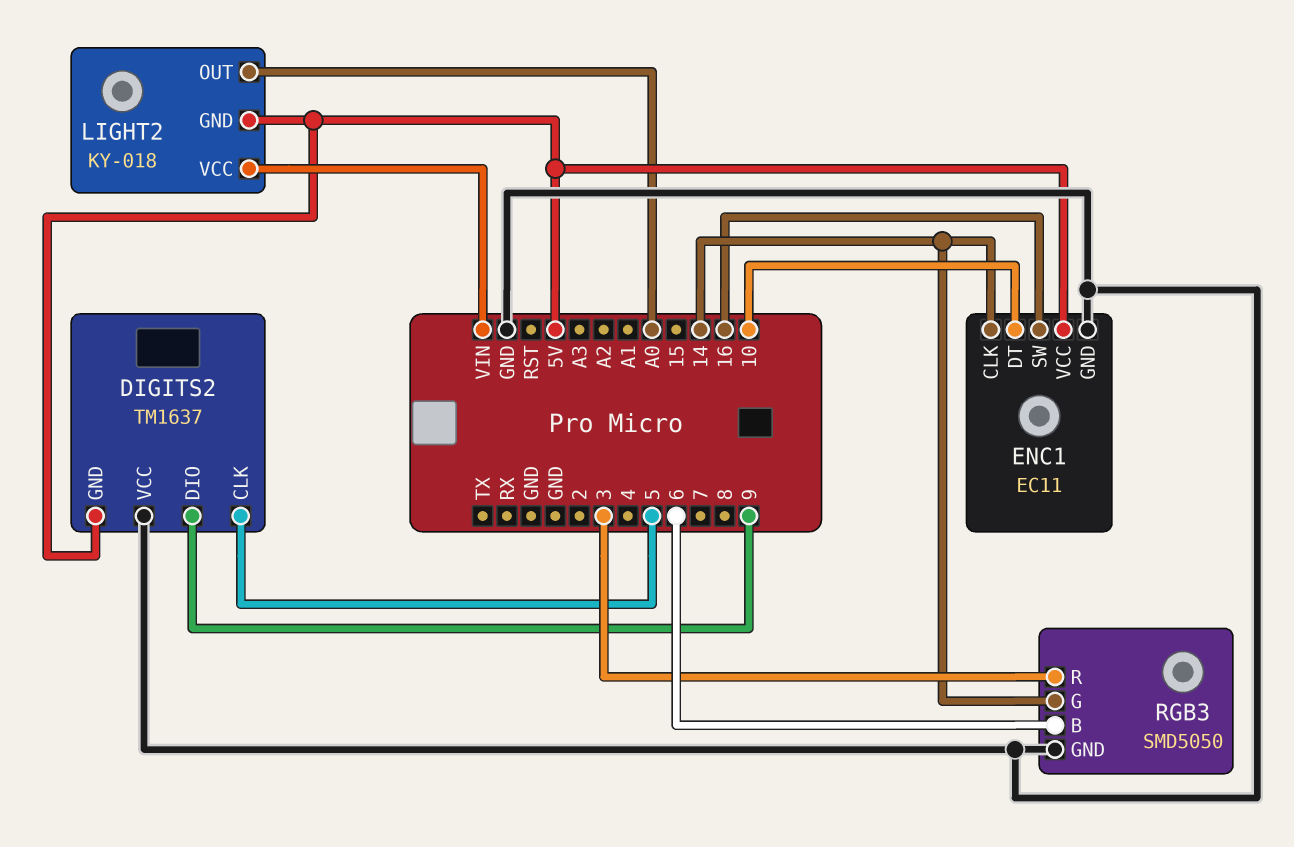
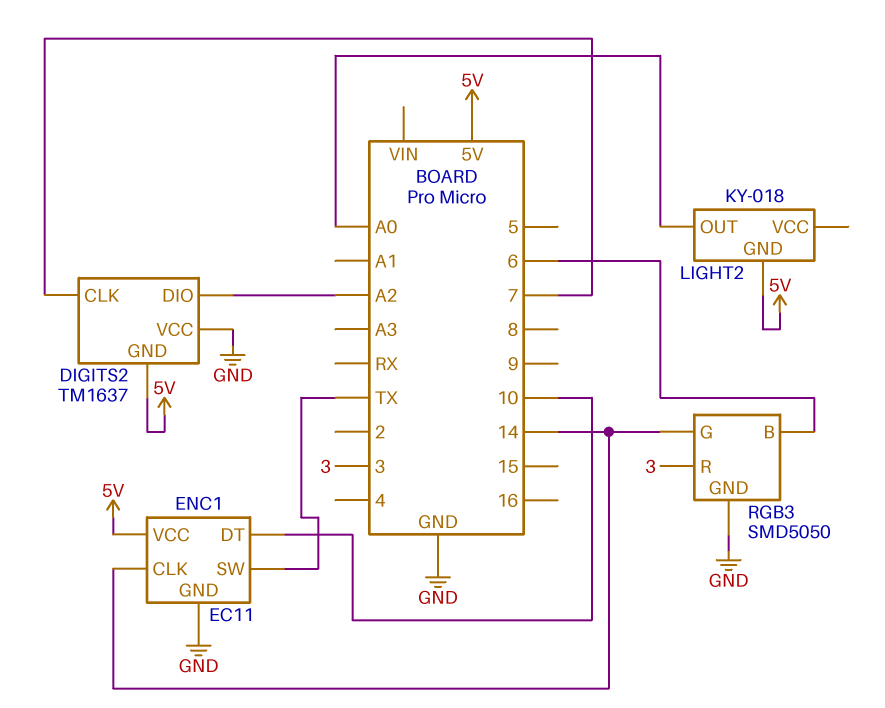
DIGITS2 pin CLK: 5 -> 7
DIGITS2 pin DIO: 9 -> A2
ENC1 pin SW: 16 -> TX
LIGHT2 pin VCC: VIN -> none

